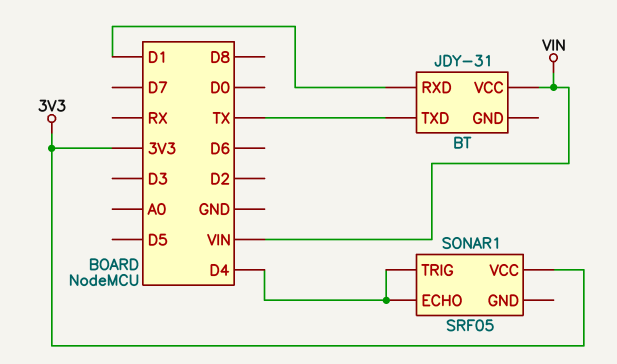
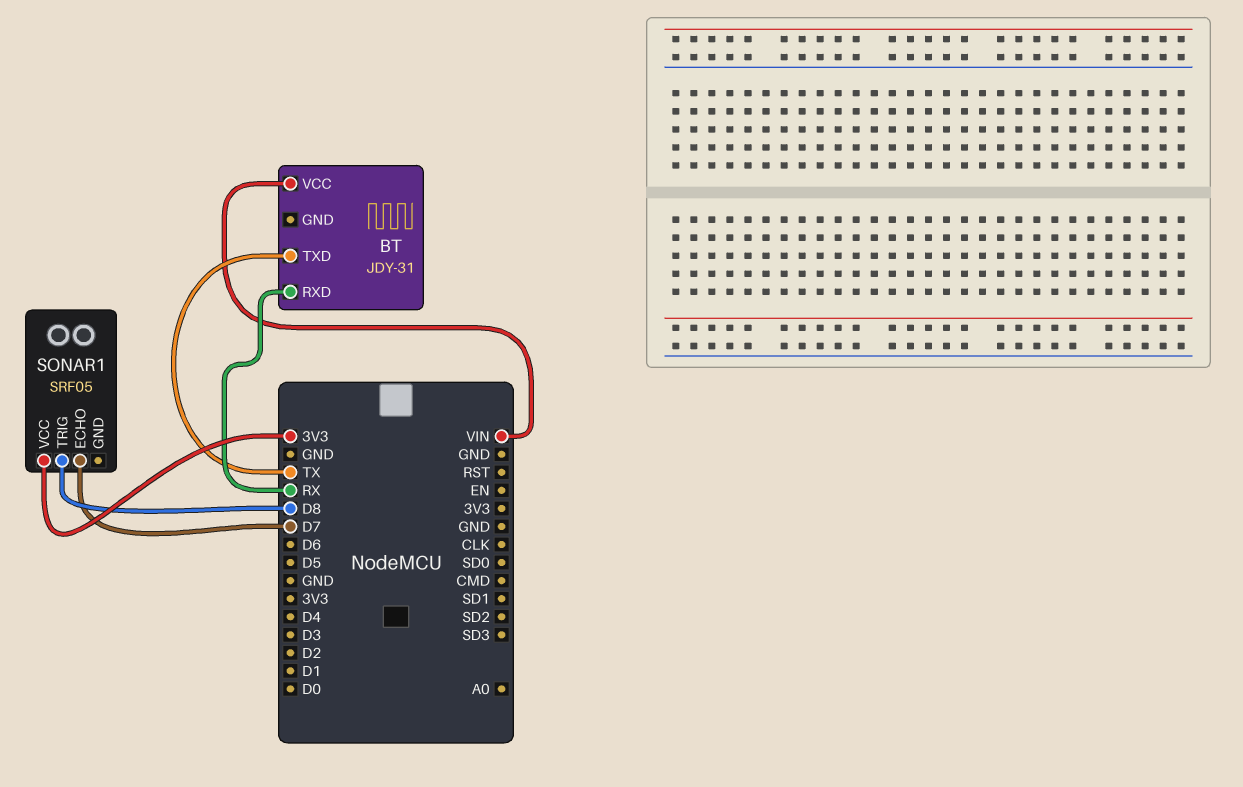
BT pin RXD: D1 -> RX
SONAR1 pin ECHO: D4 -> D7
SONAR1 pin TRIG: D4 -> D8

